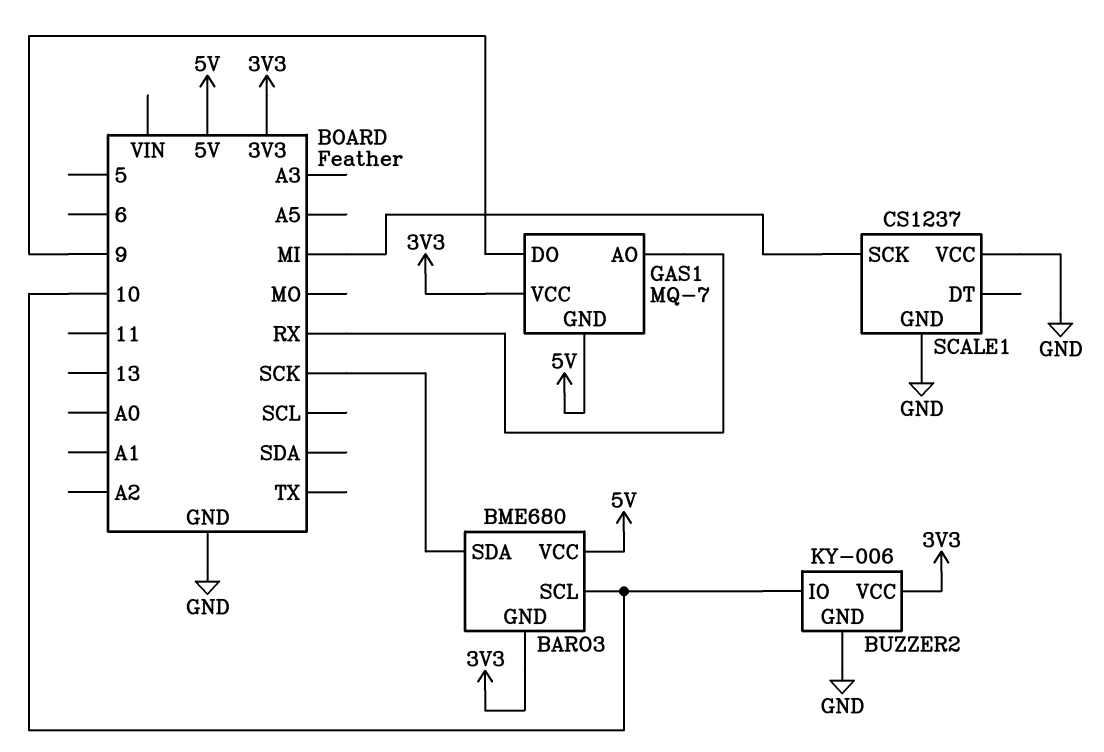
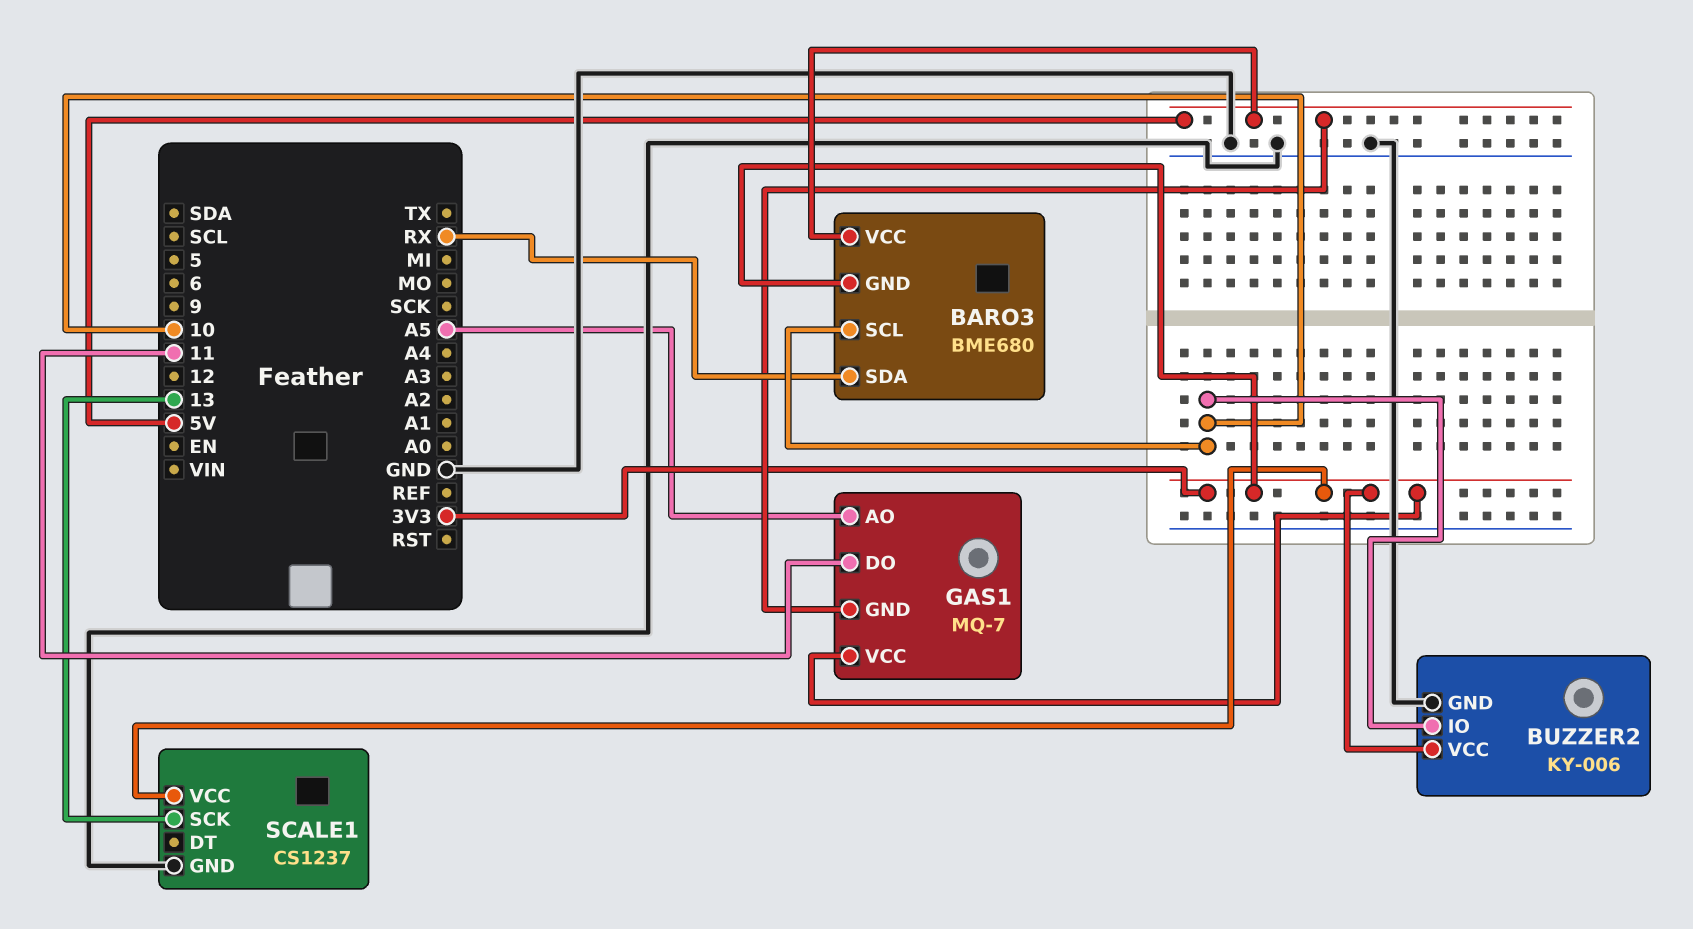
BARO3 pin SDA: SCK -> RX
GAS1 pin AO: RX -> A5
GAS1 pin DO: 9 -> 11
SCALE1 pin SCK: MI -> 13
SCALE1 pin VCC: GND -> 3V3

